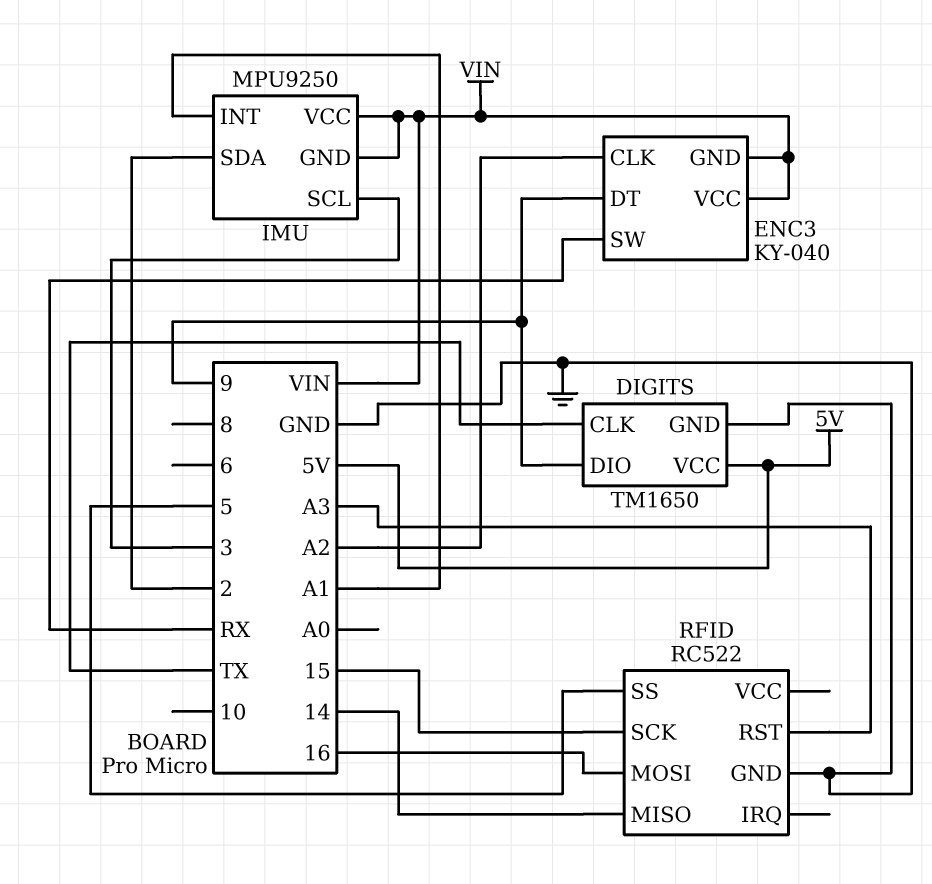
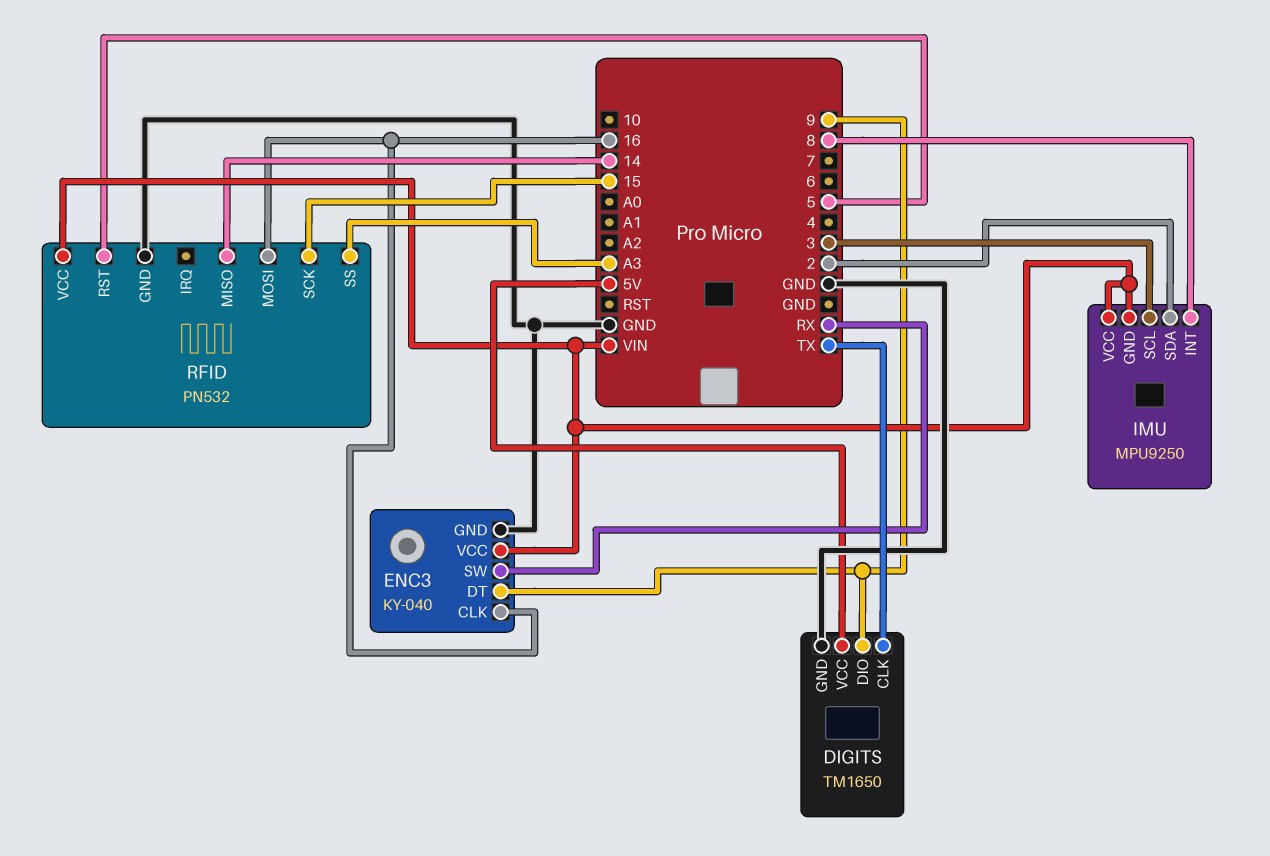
ENC3 pin CLK: A2 -> 16
ENC3 pin GND: VIN -> GND
IMU pin INT: A1 -> 8
RFID: RC522 -> PN532
RFID pin RST: A3 -> 5
RFID pin SS: 5 -> A3
RFID pin VCC: none -> VIN

